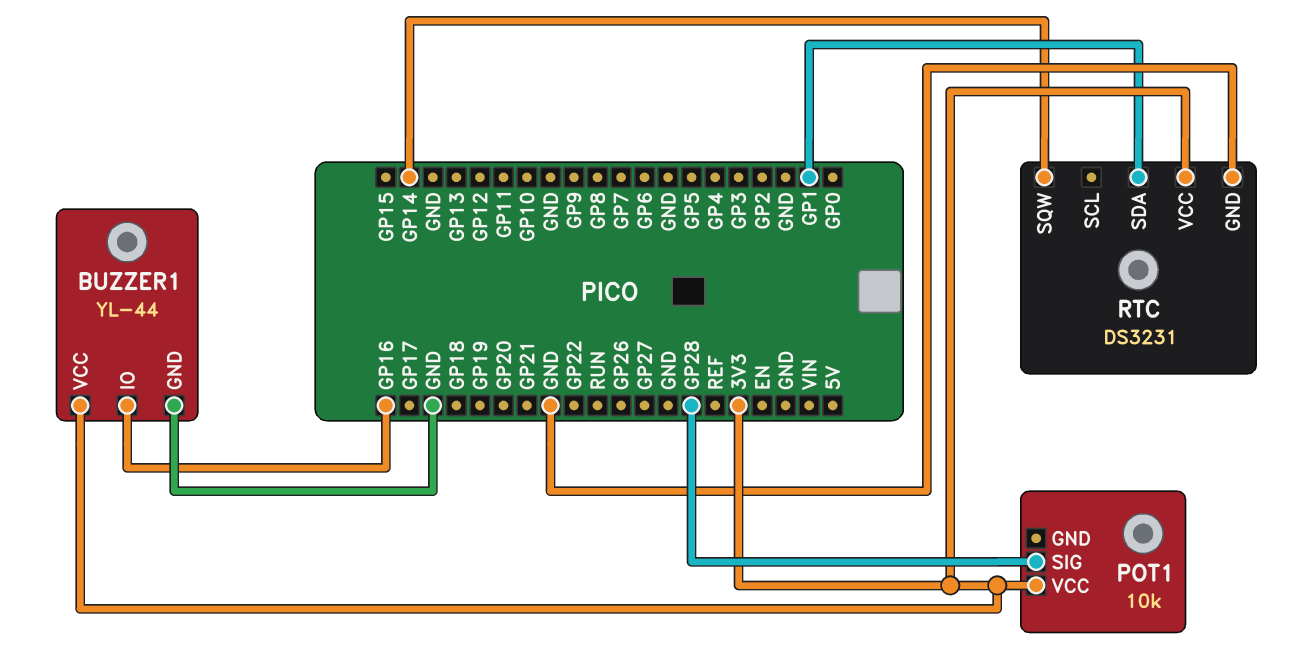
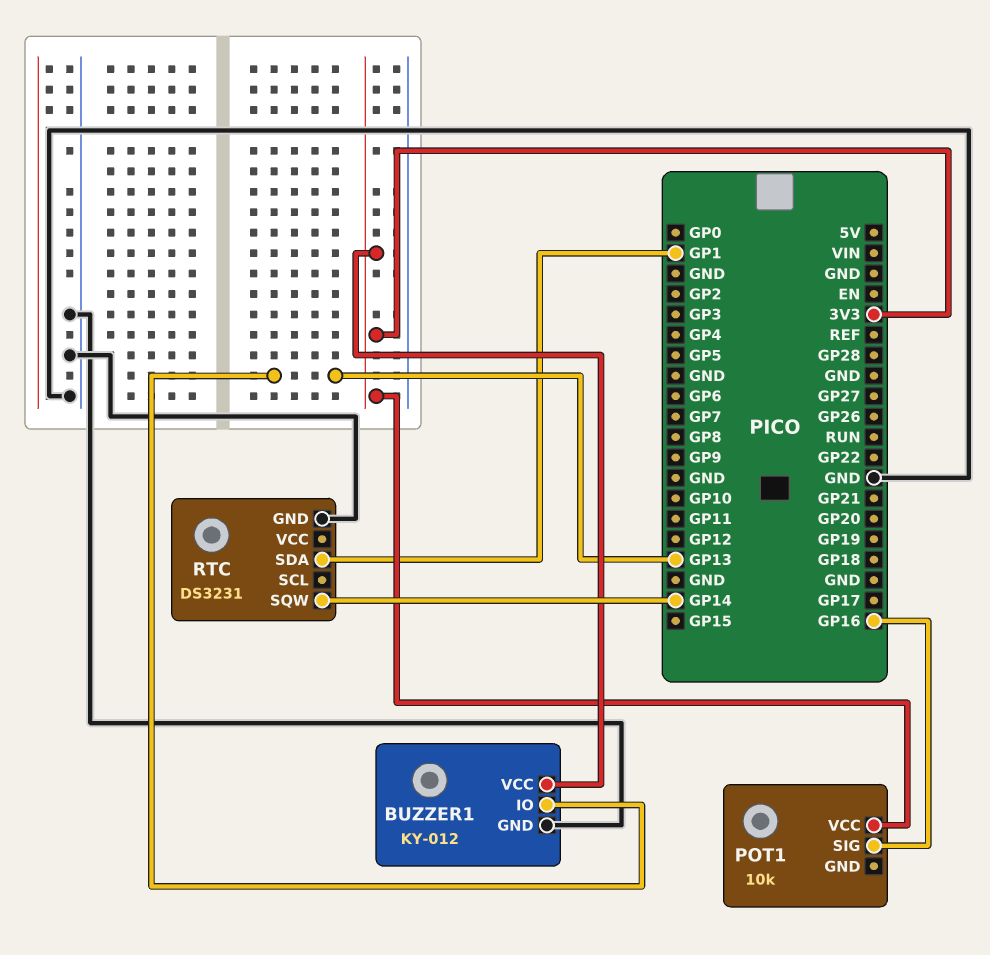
BUZZER1: YL-44 -> KY-012
BUZZER1 pin IO: GP16 -> GP13
POT1 pin SIG: GP28 -> GP16
RTC pin VCC: 3V3 -> none

